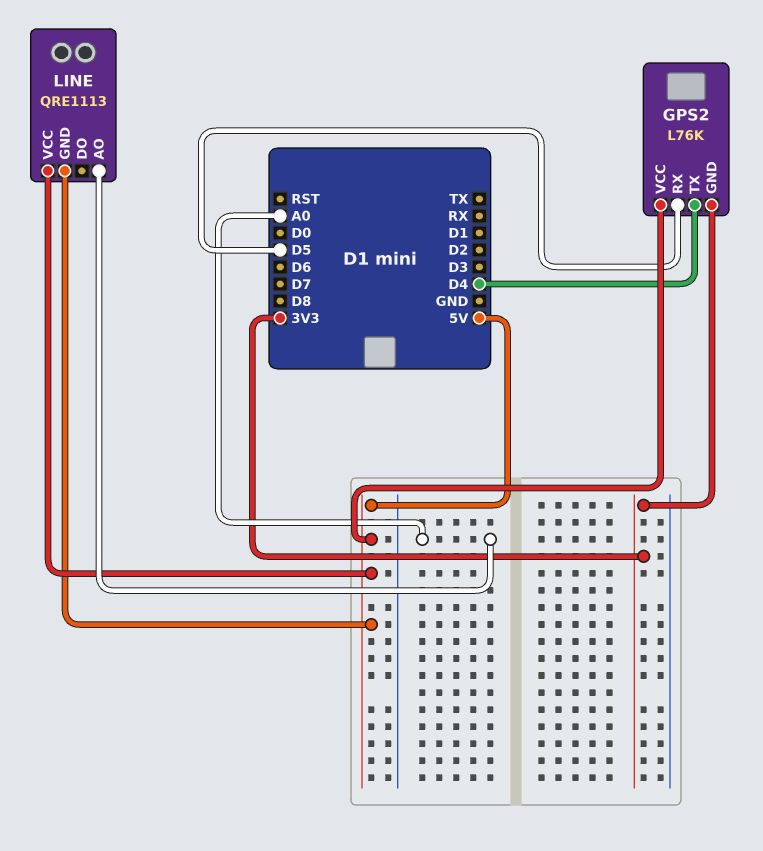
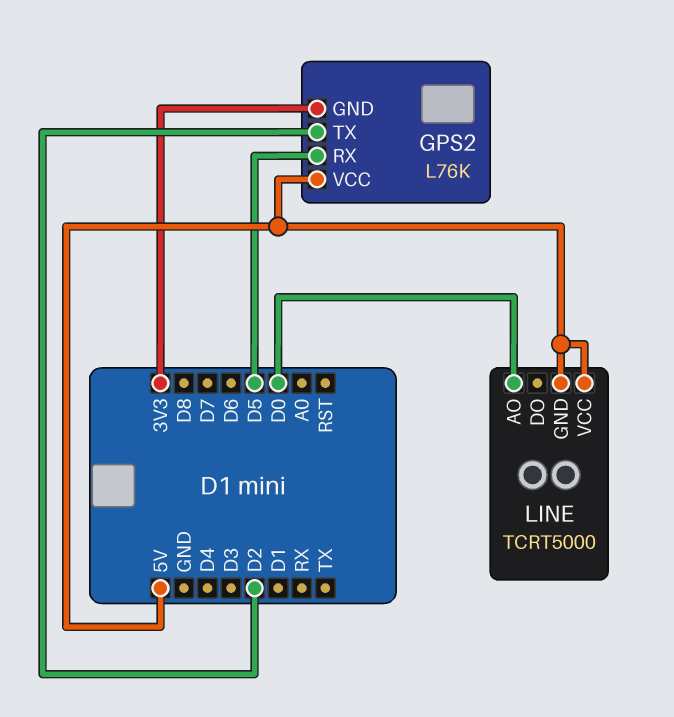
GPS2 pin TX: D4 -> D2
LINE: QRE1113 -> TCRT5000
LINE pin AO: A0 -> D0

